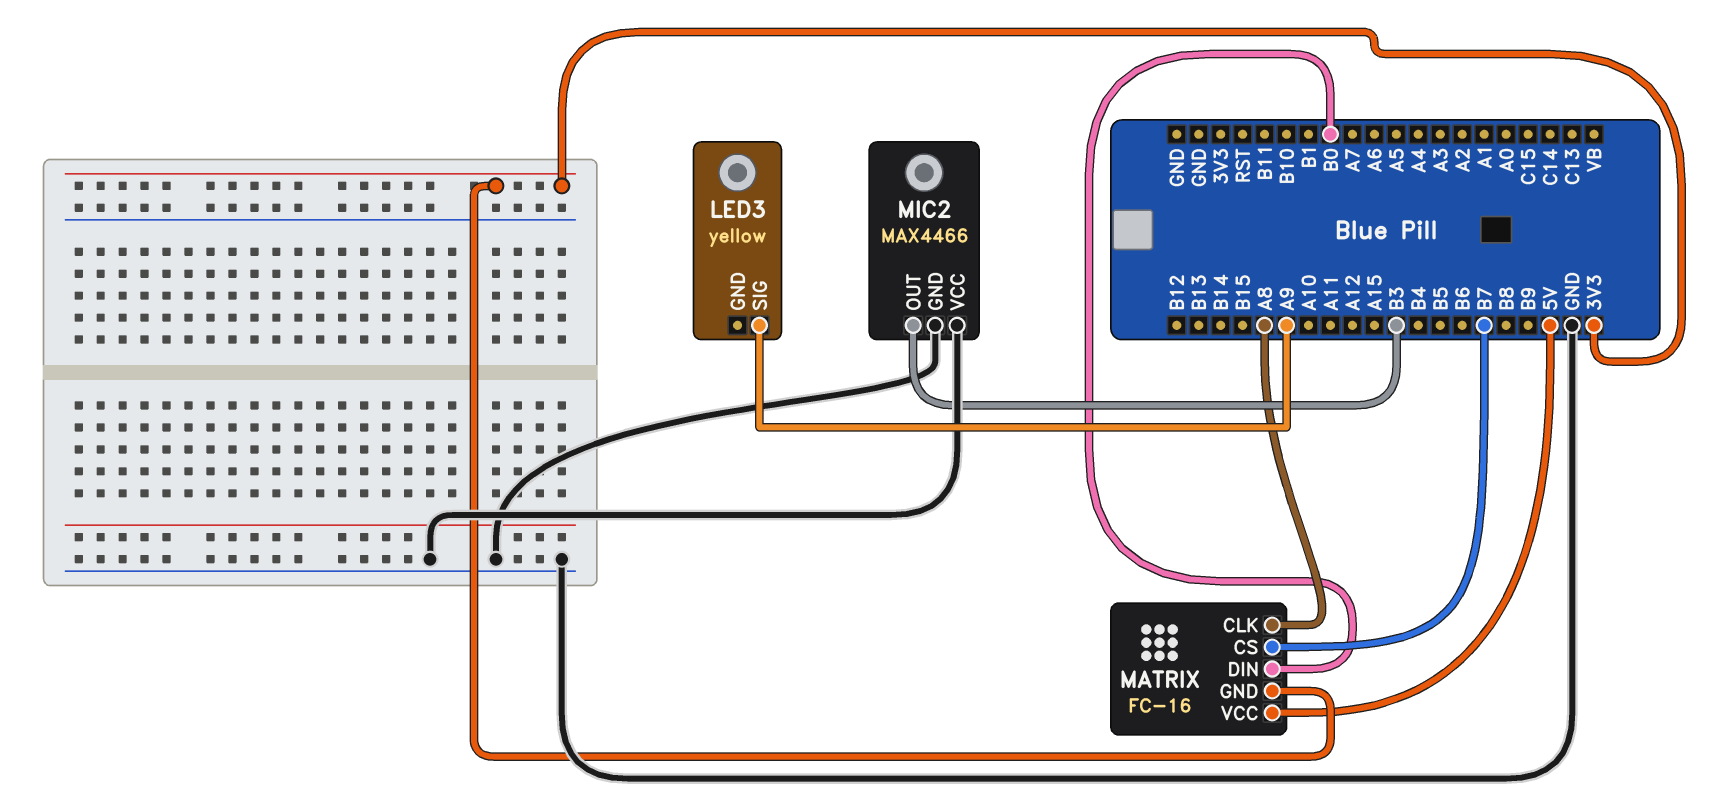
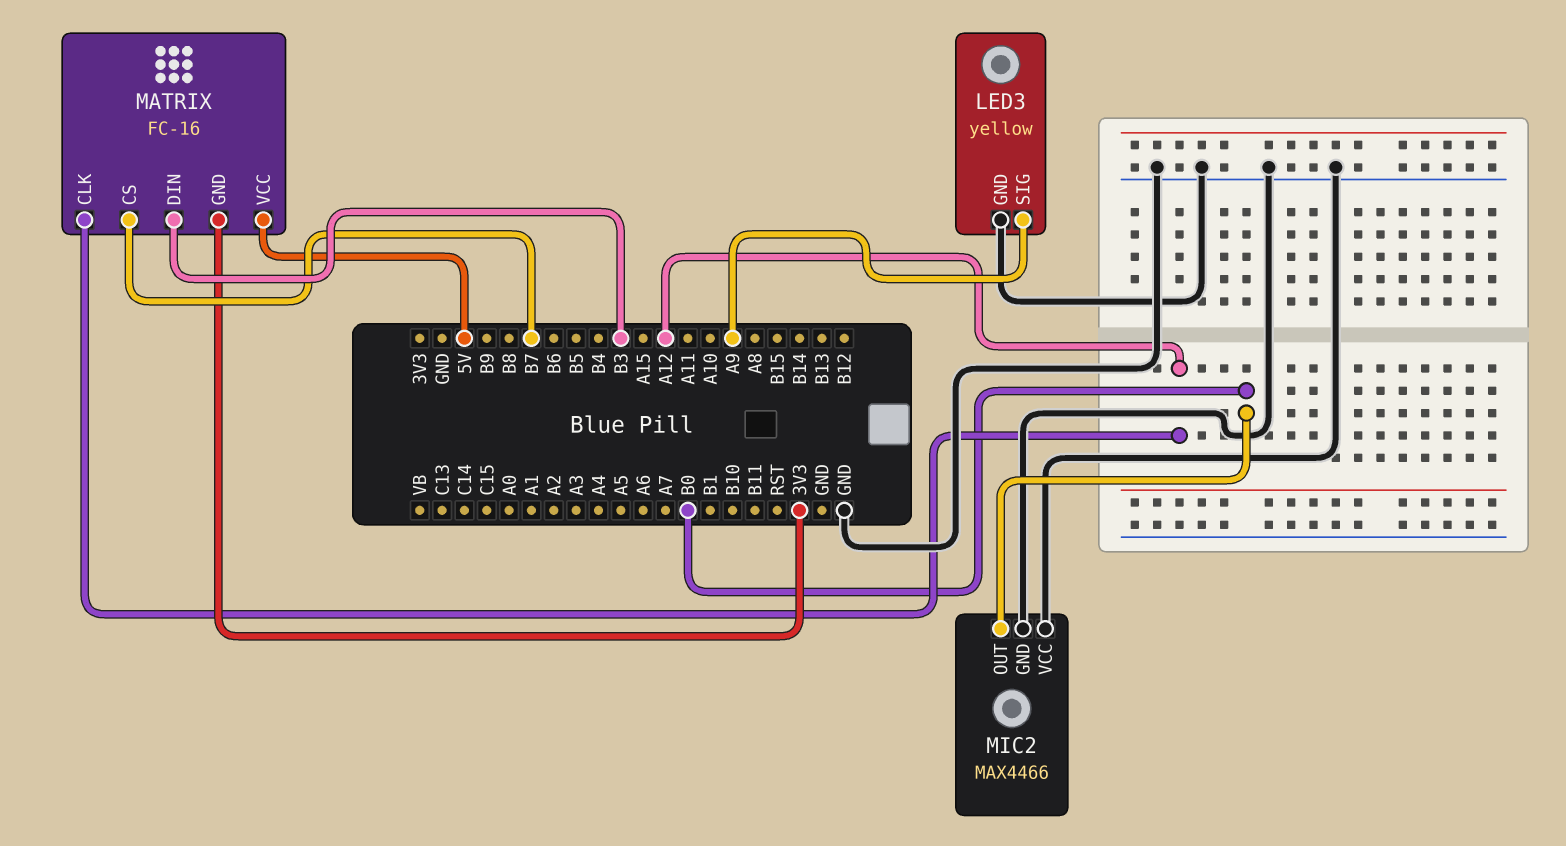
LED3 pin GND: none -> GND
MATRIX pin CLK: A8 -> A12
MATRIX pin DIN: B0 -> B3
MIC2 pin OUT: B3 -> B0

